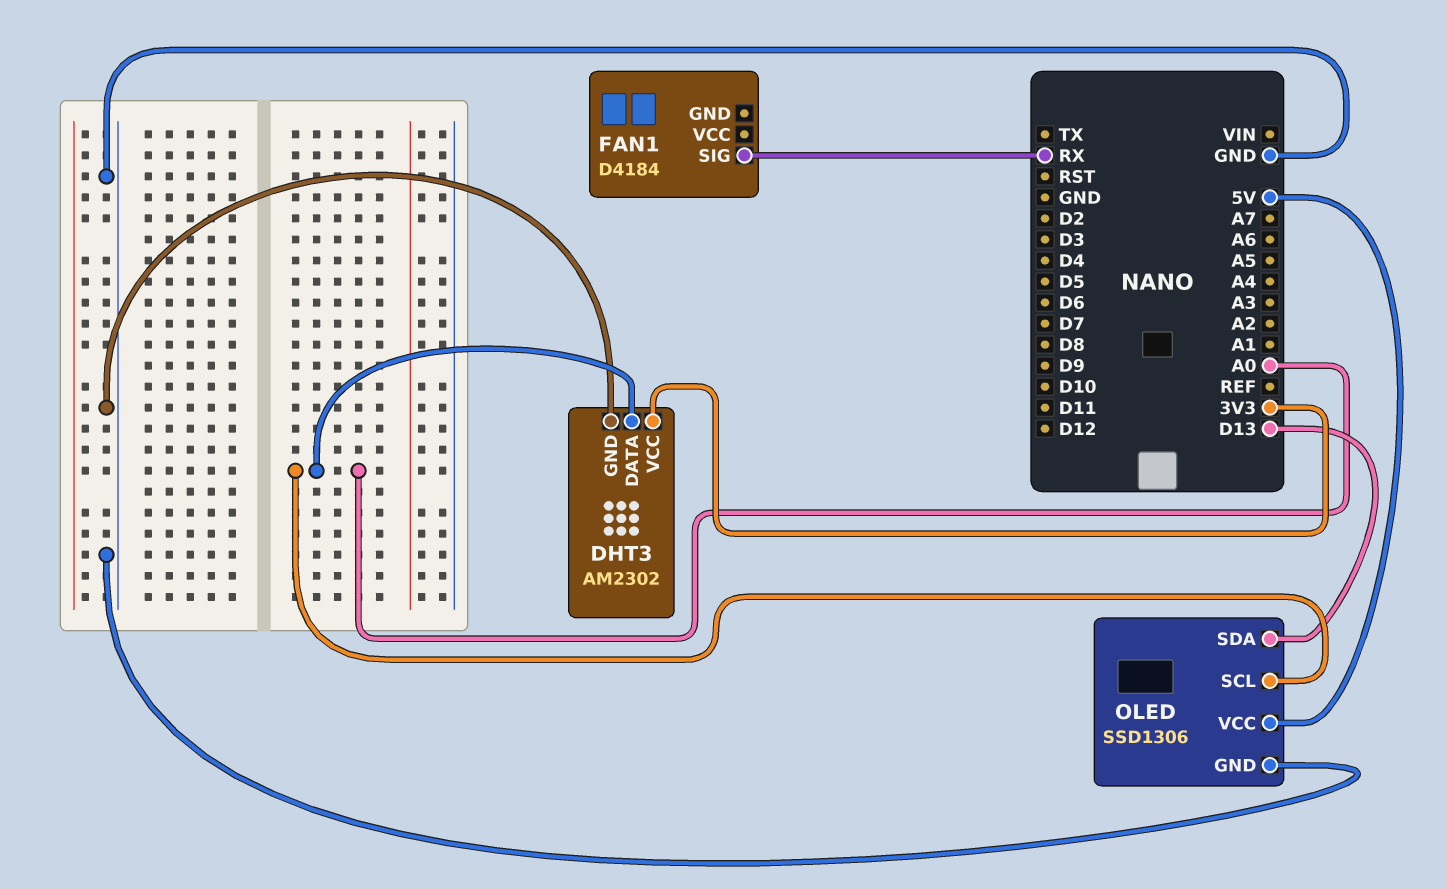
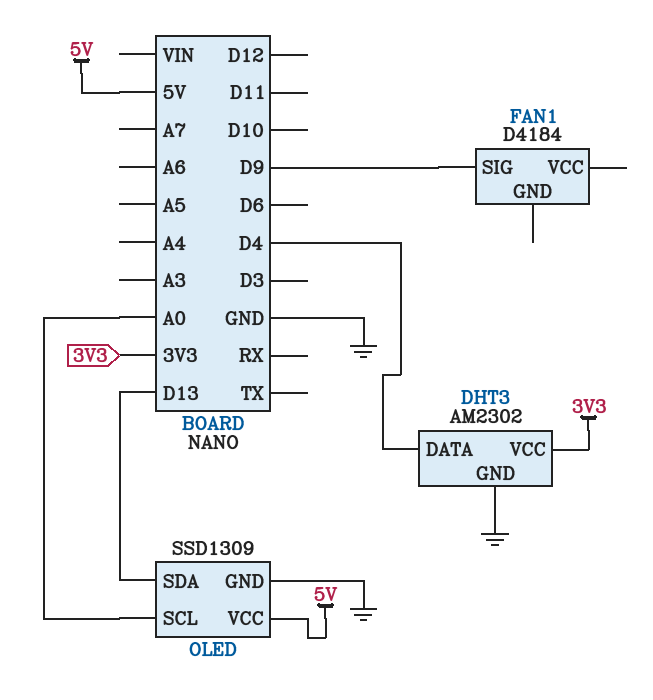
DHT3 pin DATA: A0 -> D4
FAN1 pin SIG: RX -> D9
OLED: SSD1306 -> SSD1309

